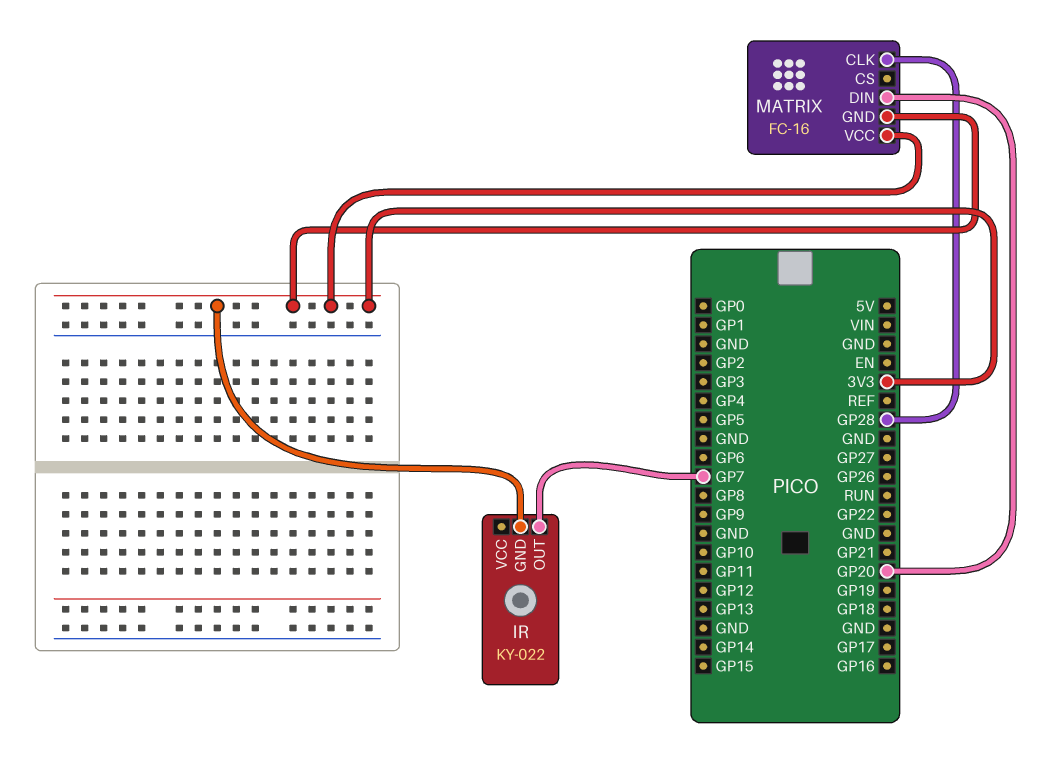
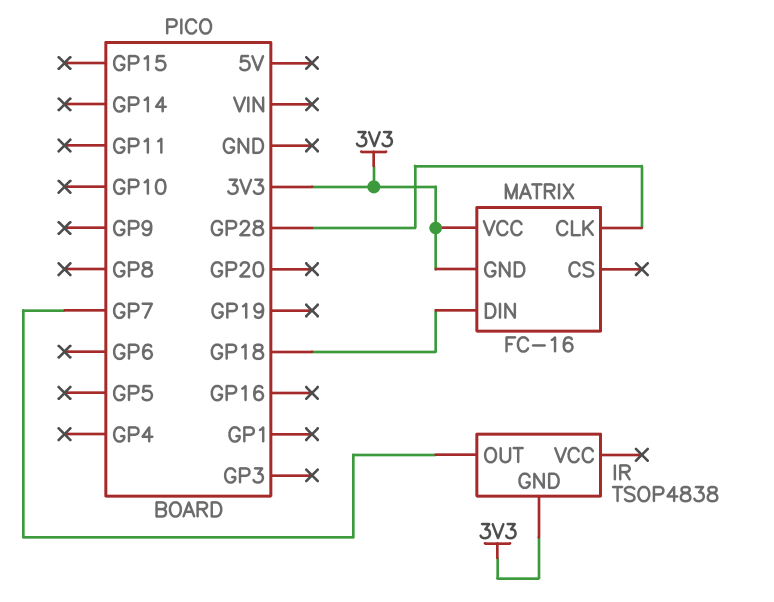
IR: KY-022 -> TSOP4838
MATRIX pin DIN: GP20 -> GP18

